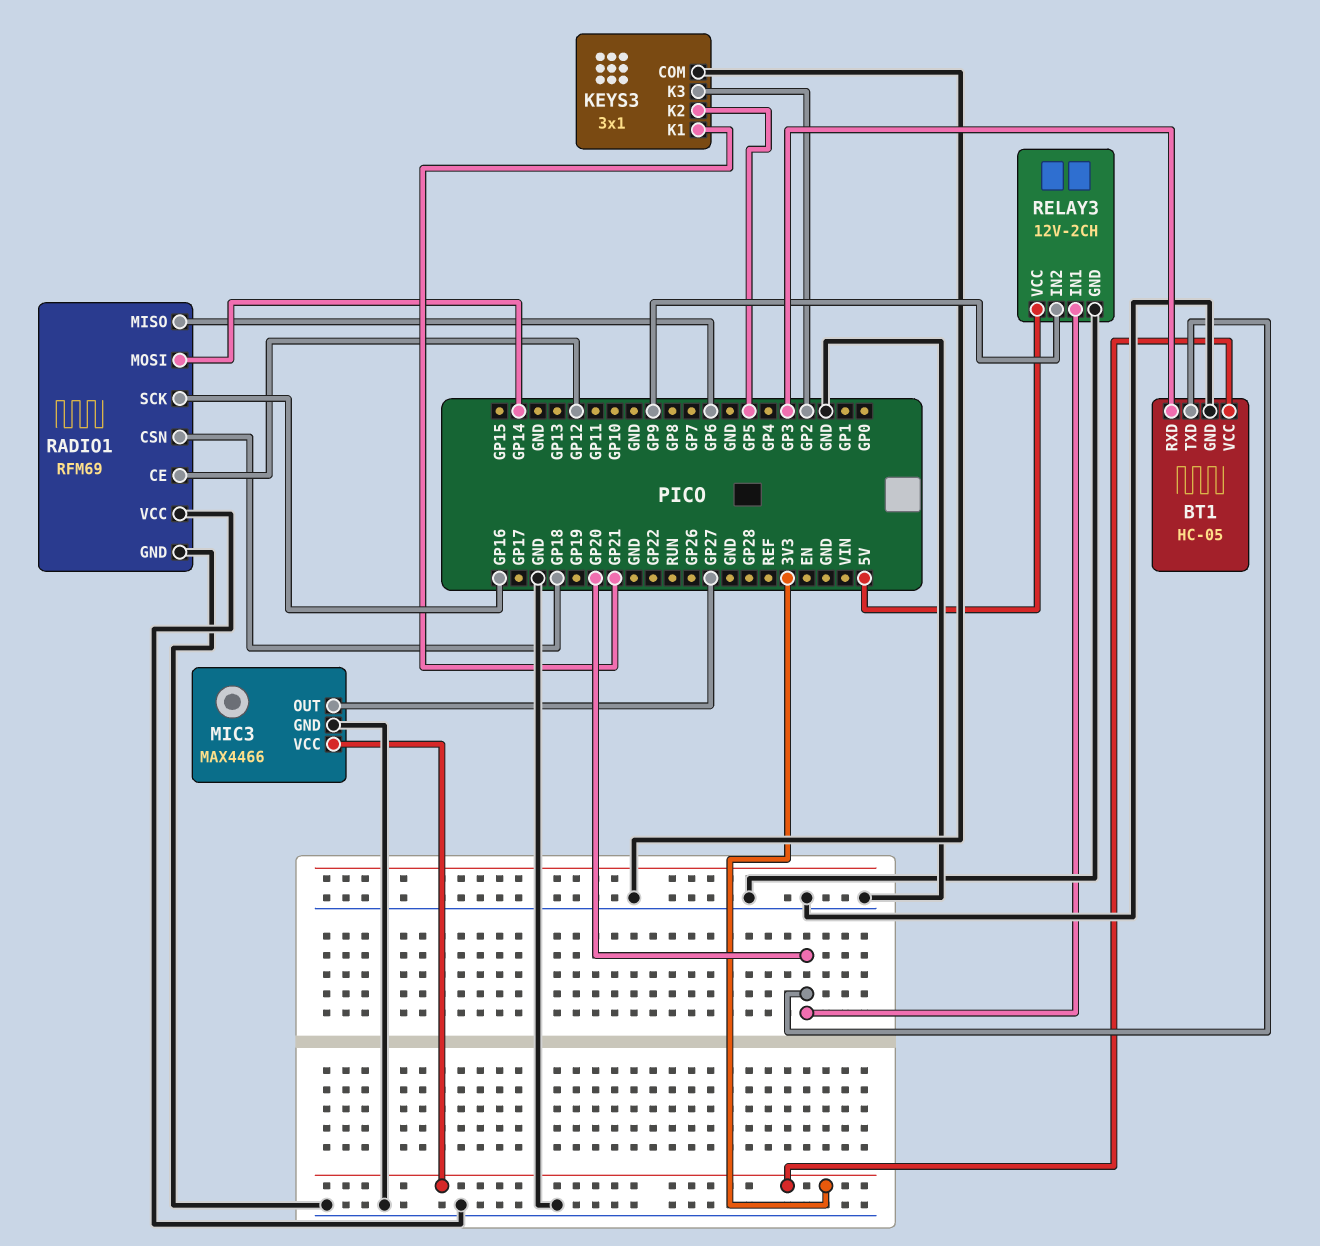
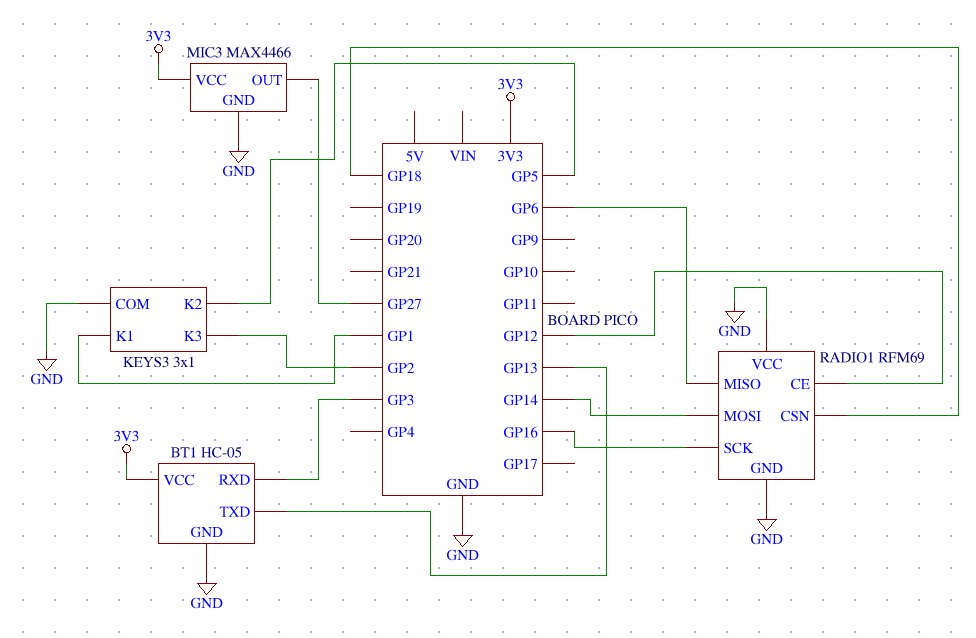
BT1 pin TXD: GP20 -> GP13
KEYS3 pin K1: GP21 -> GP1
RELAY3: 12V-2CH -> none
RELAY3 pin GND: GND -> none
RELAY3 pin IN1: GP20 -> none
RELAY3 pin IN2: GP9 -> none
RELAY3 pin VCC: 5V -> none

